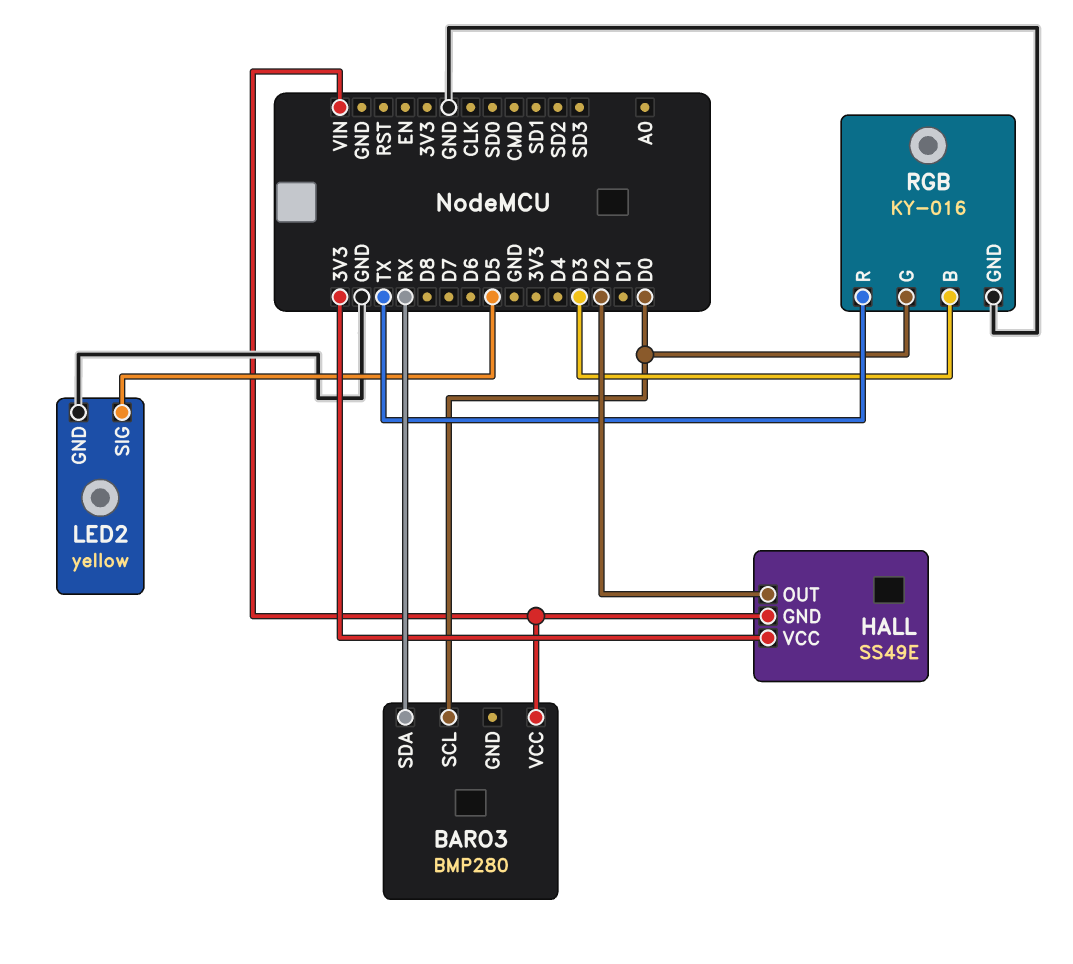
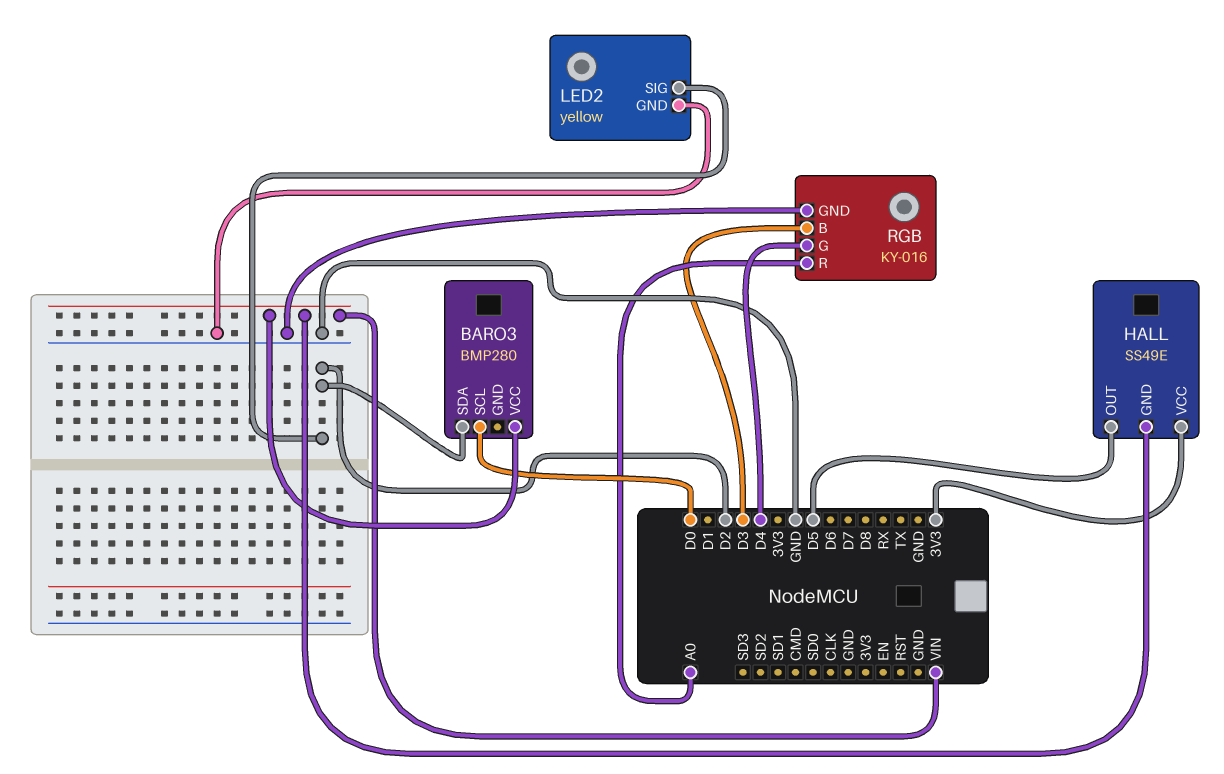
BARO3 pin SDA: RX -> D2
HALL pin OUT: D2 -> D5
LED2 pin SIG: D5 -> D2
RGB pin G: D0 -> D4
RGB pin R: TX -> A0

